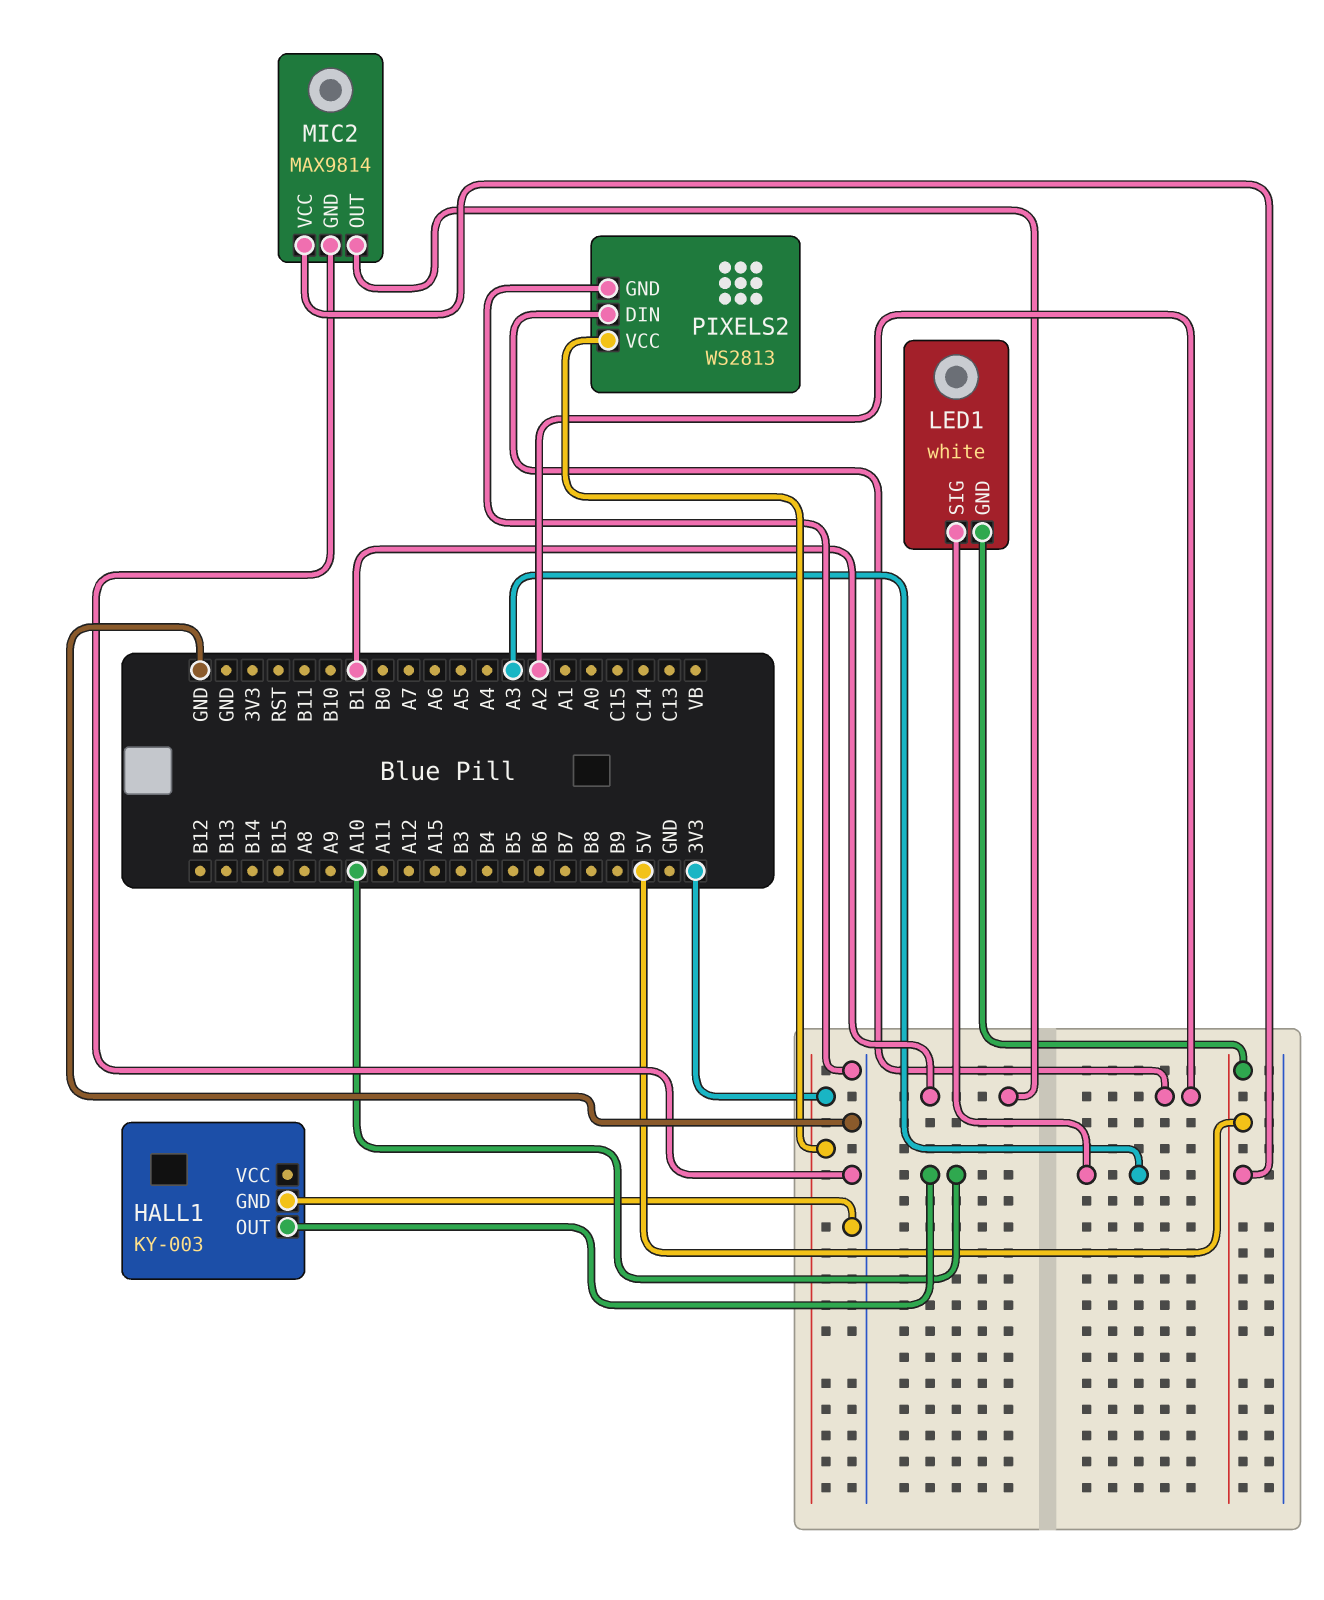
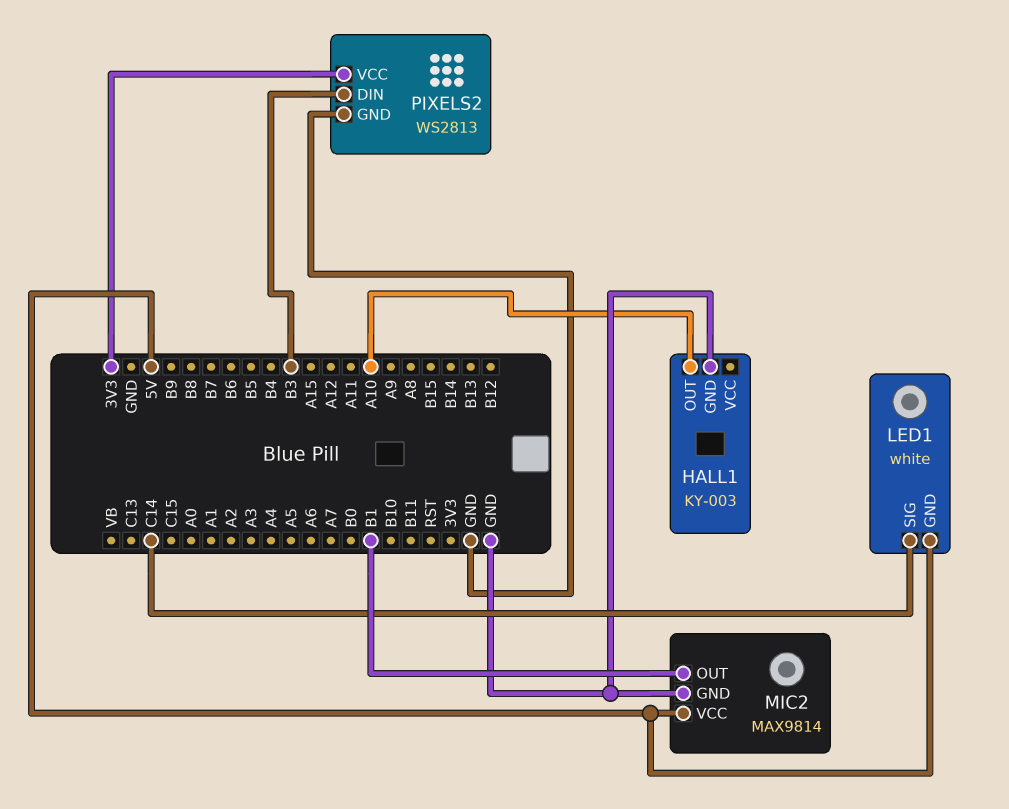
LED1 pin SIG: A3 -> C14
PIXELS2 pin DIN: A2 -> B3

